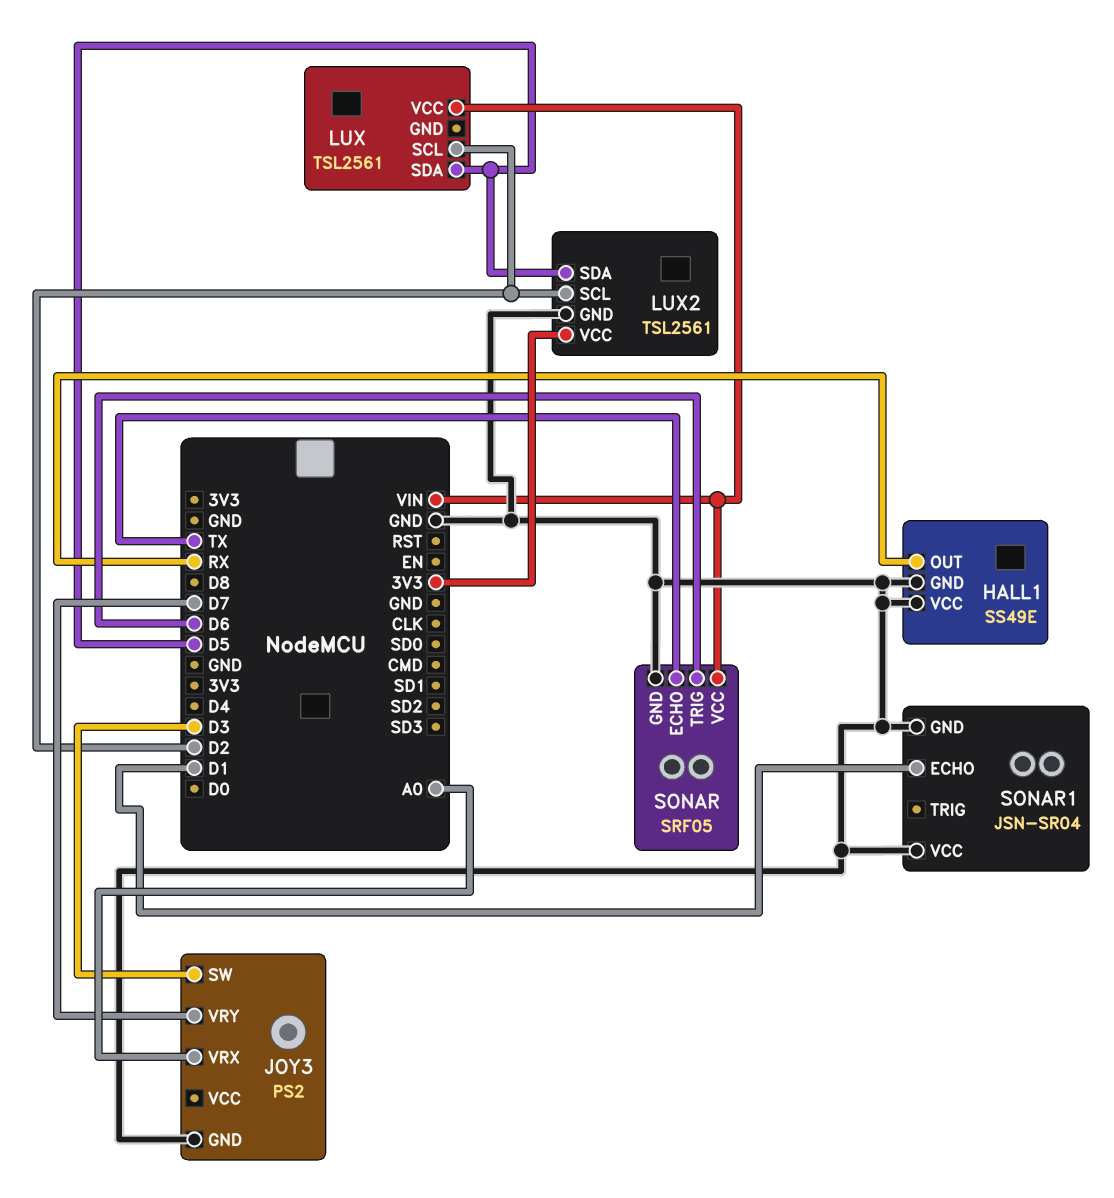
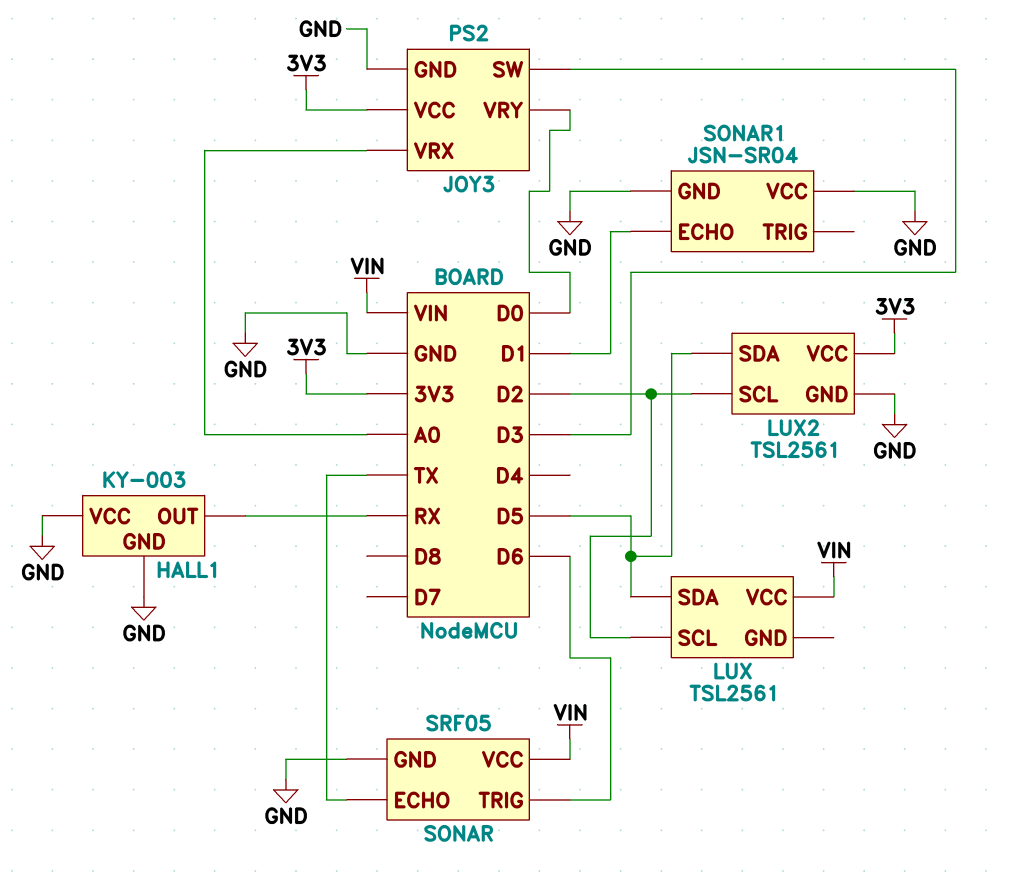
HALL1: SS49E -> KY-003
JOY3 pin VCC: none -> 3V3
JOY3 pin VRY: D7 -> D0

